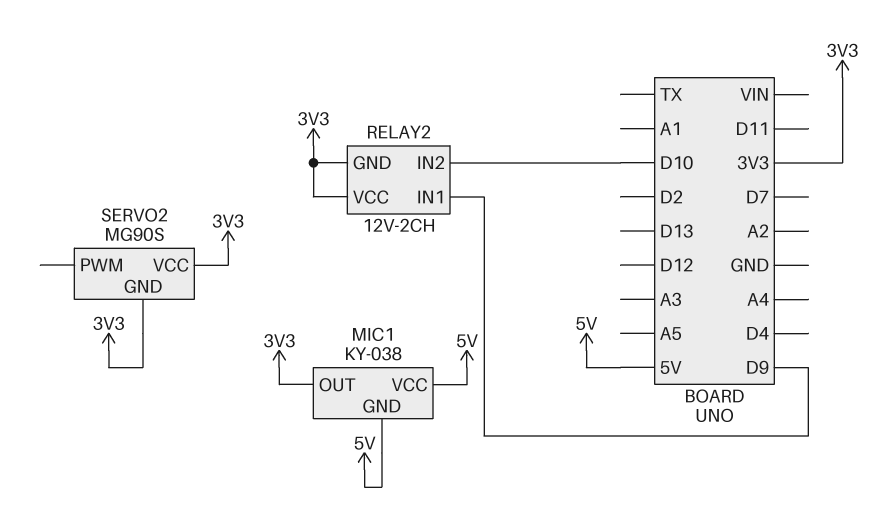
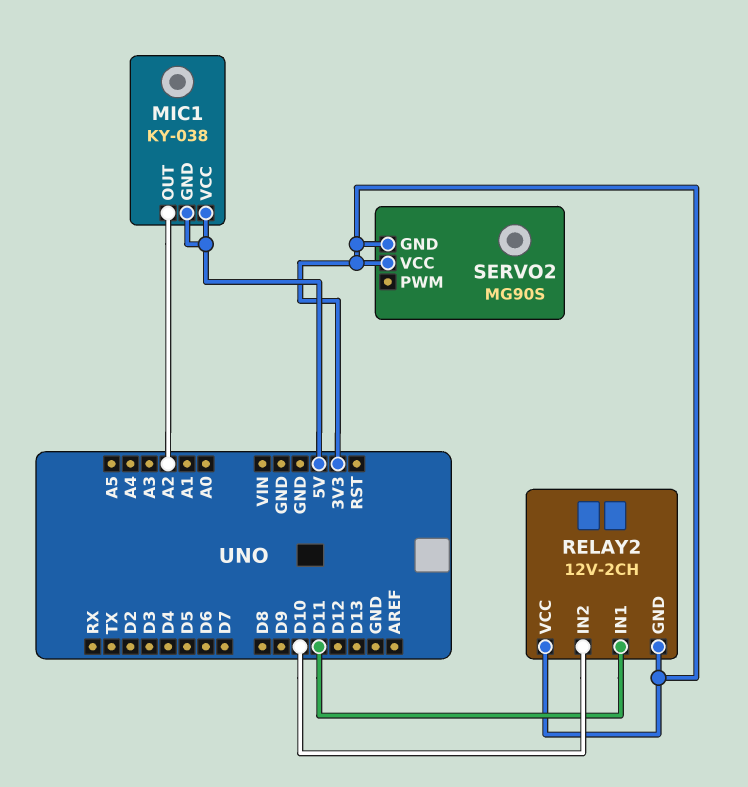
MIC1 pin OUT: 3V3 -> A2
RELAY2 pin IN1: D9 -> D11

